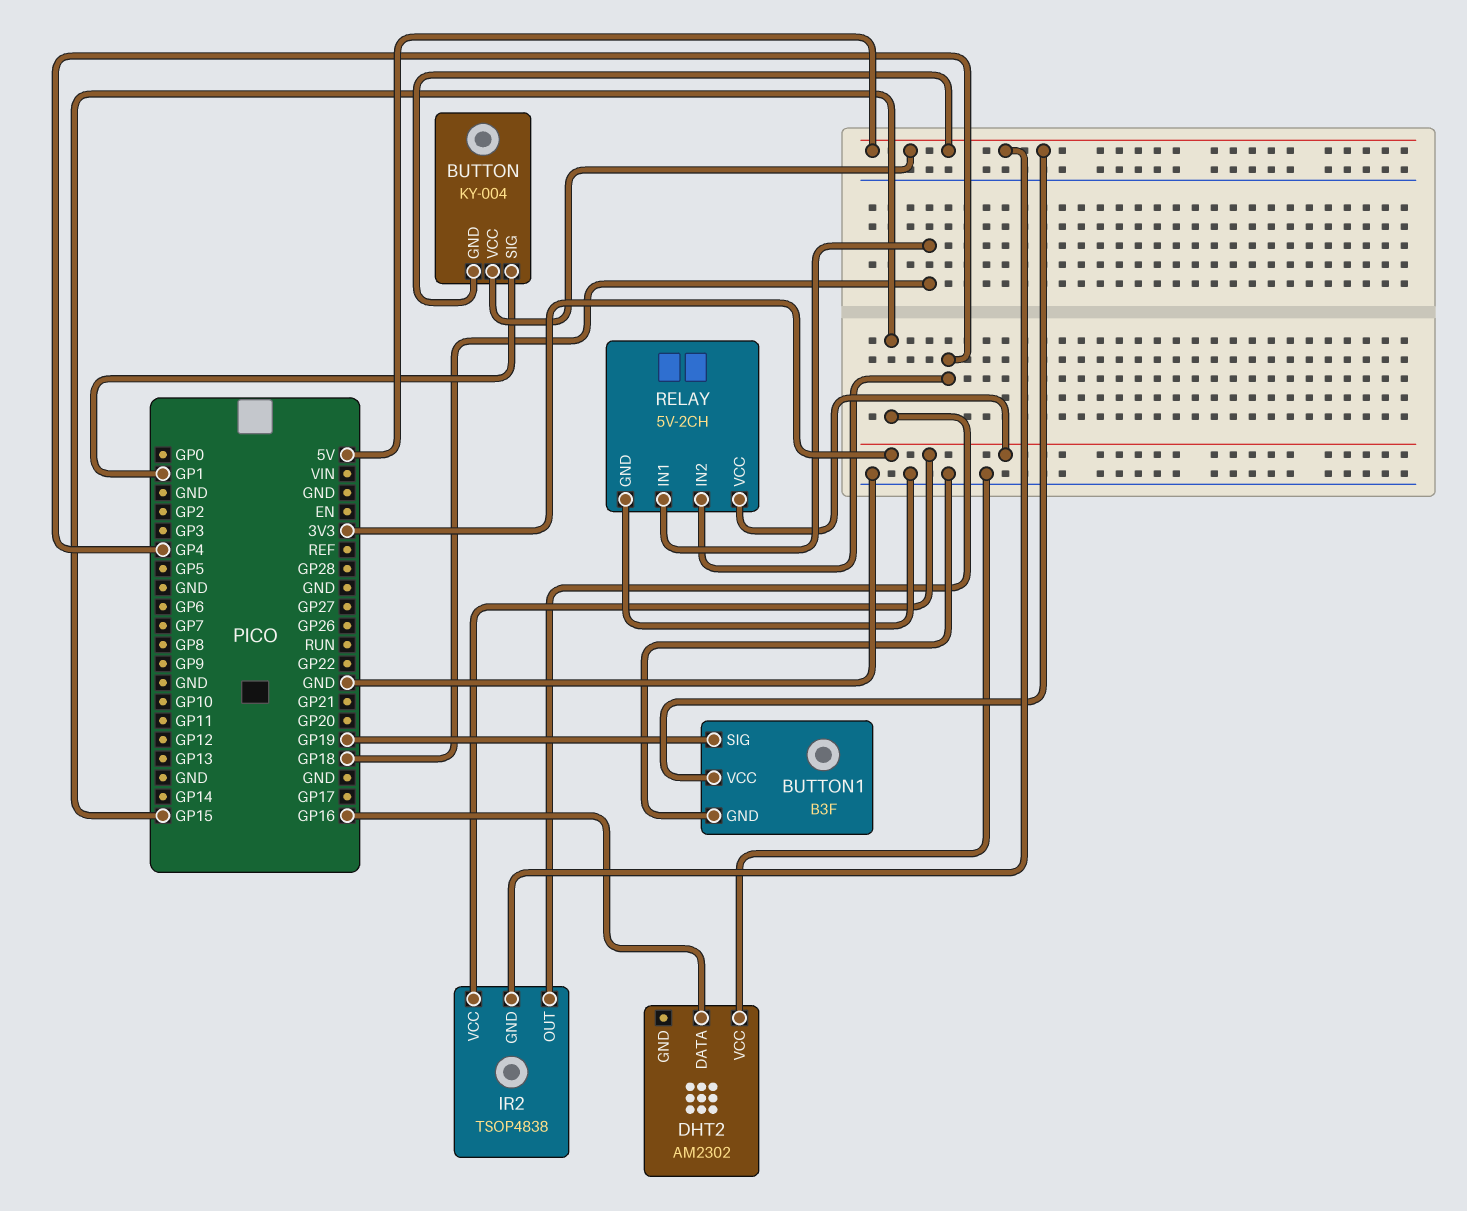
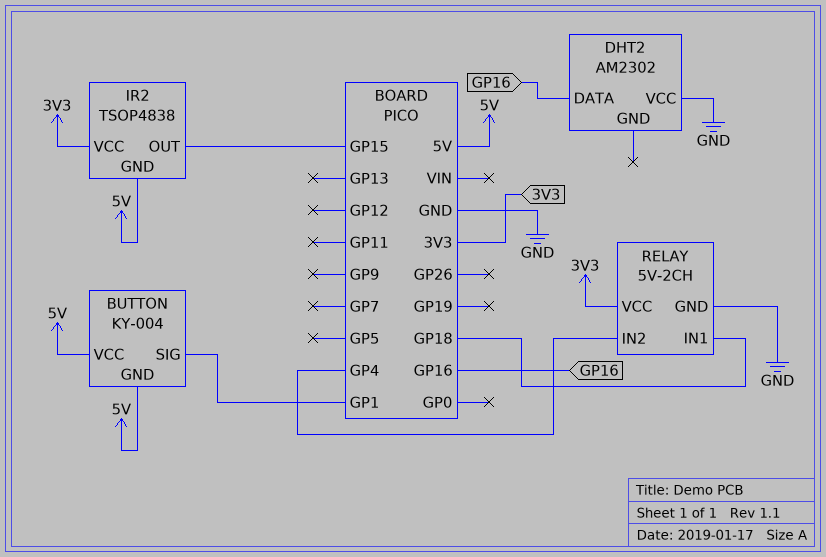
BUTTON1: B3F -> none
BUTTON1 pin GND: GND -> none
BUTTON1 pin SIG: GP19 -> none
BUTTON1 pin VCC: 5V -> none

